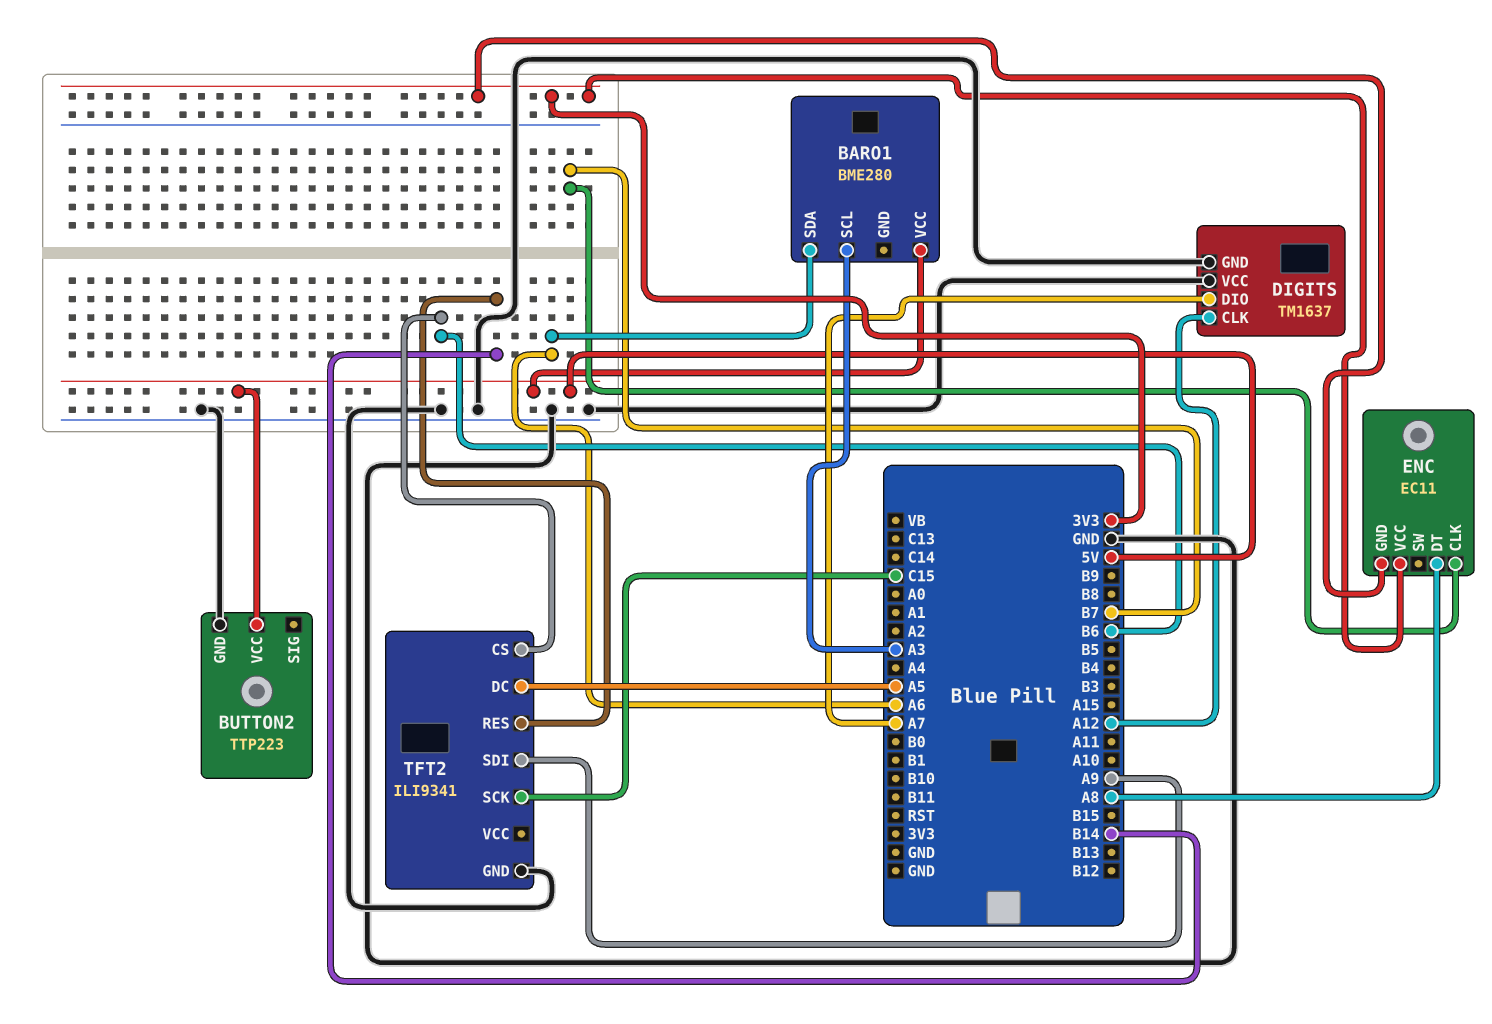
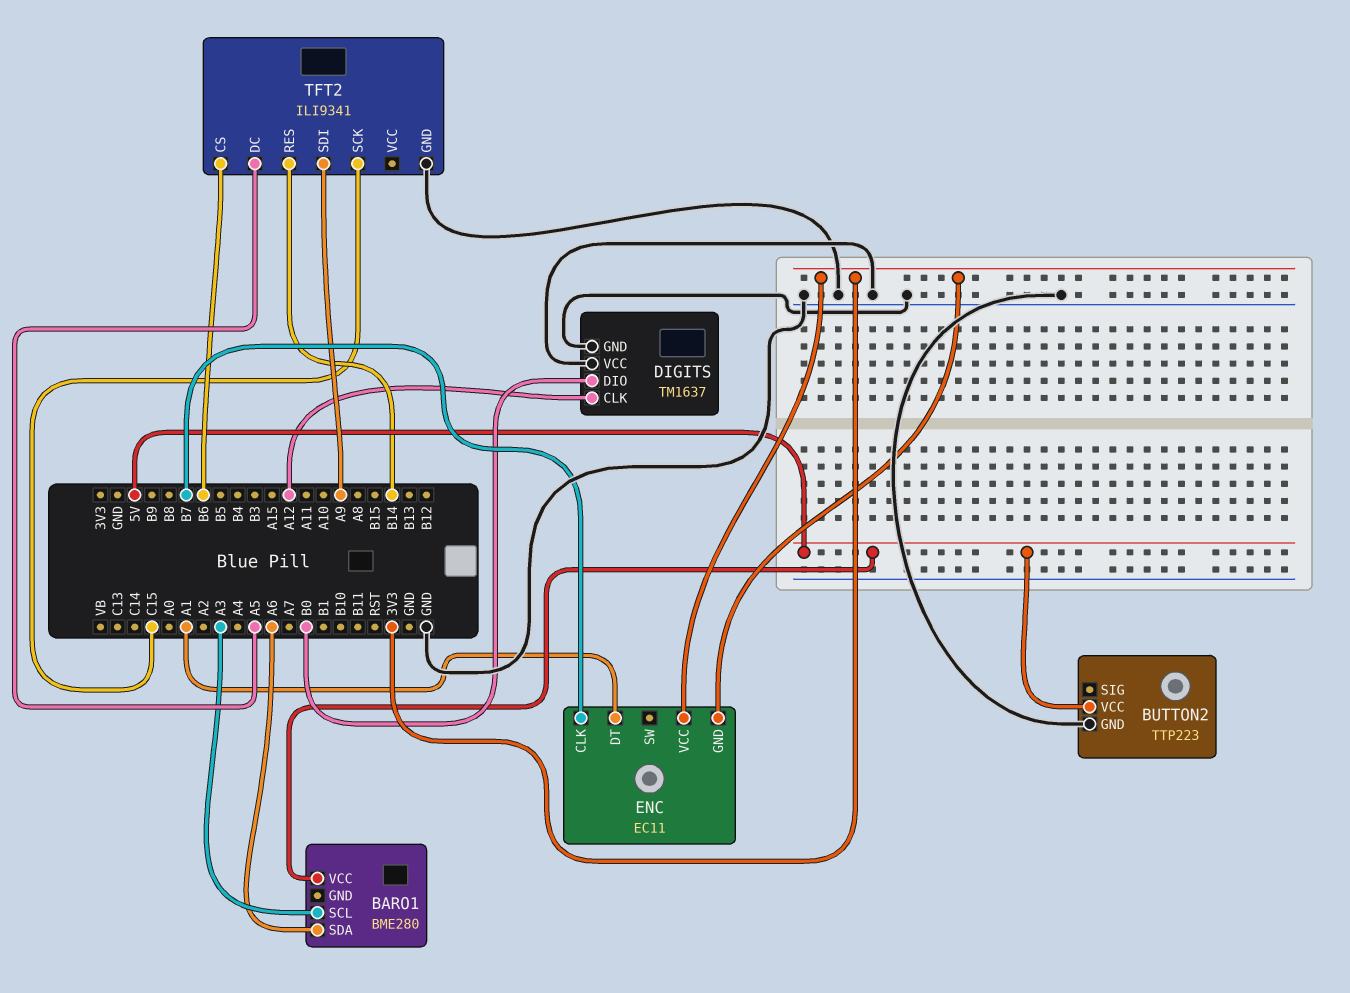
DIGITS pin DIO: A7 -> B0
ENC pin DT: A8 -> A1

